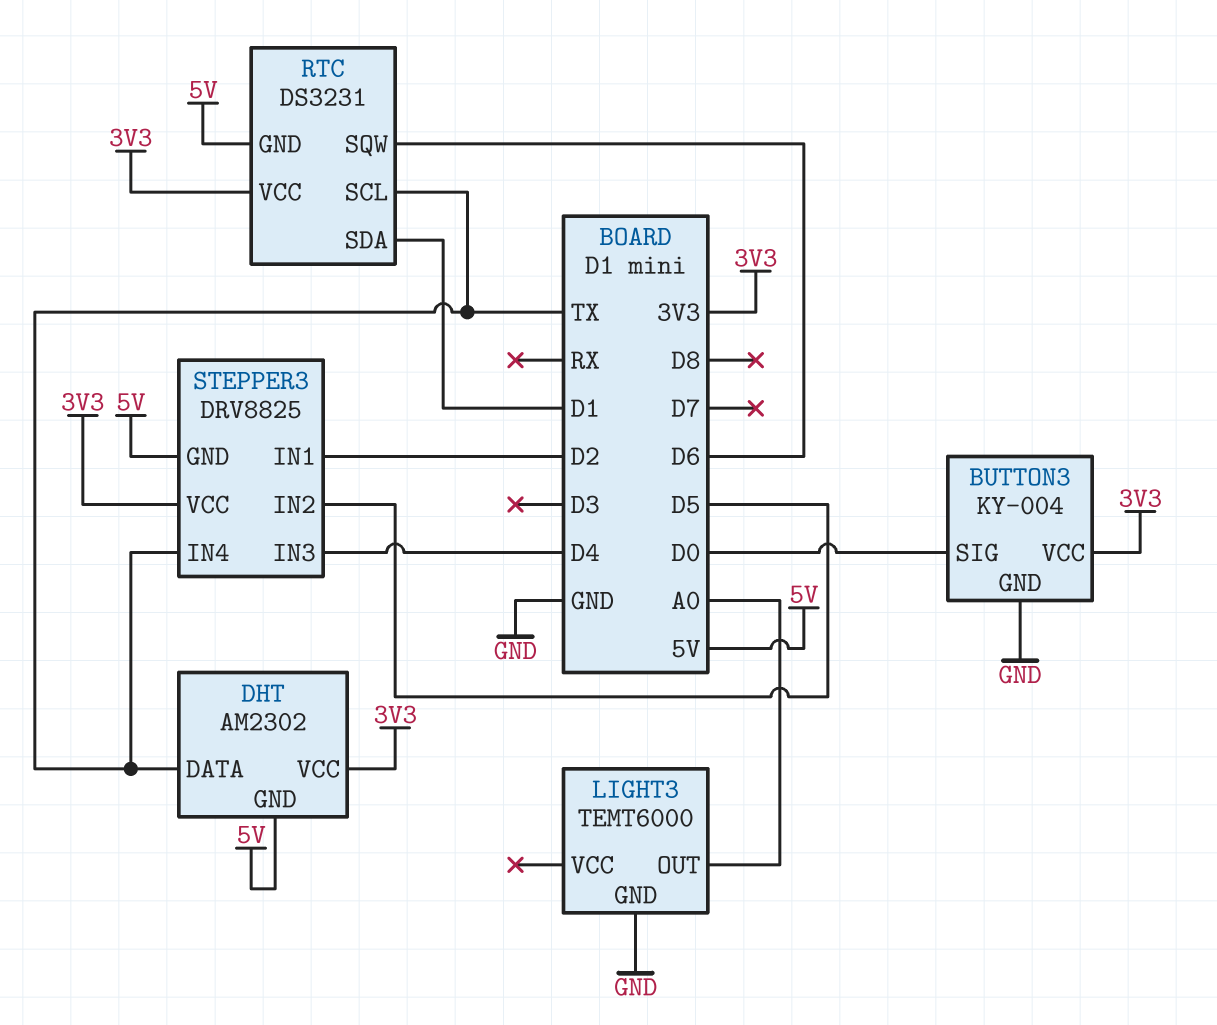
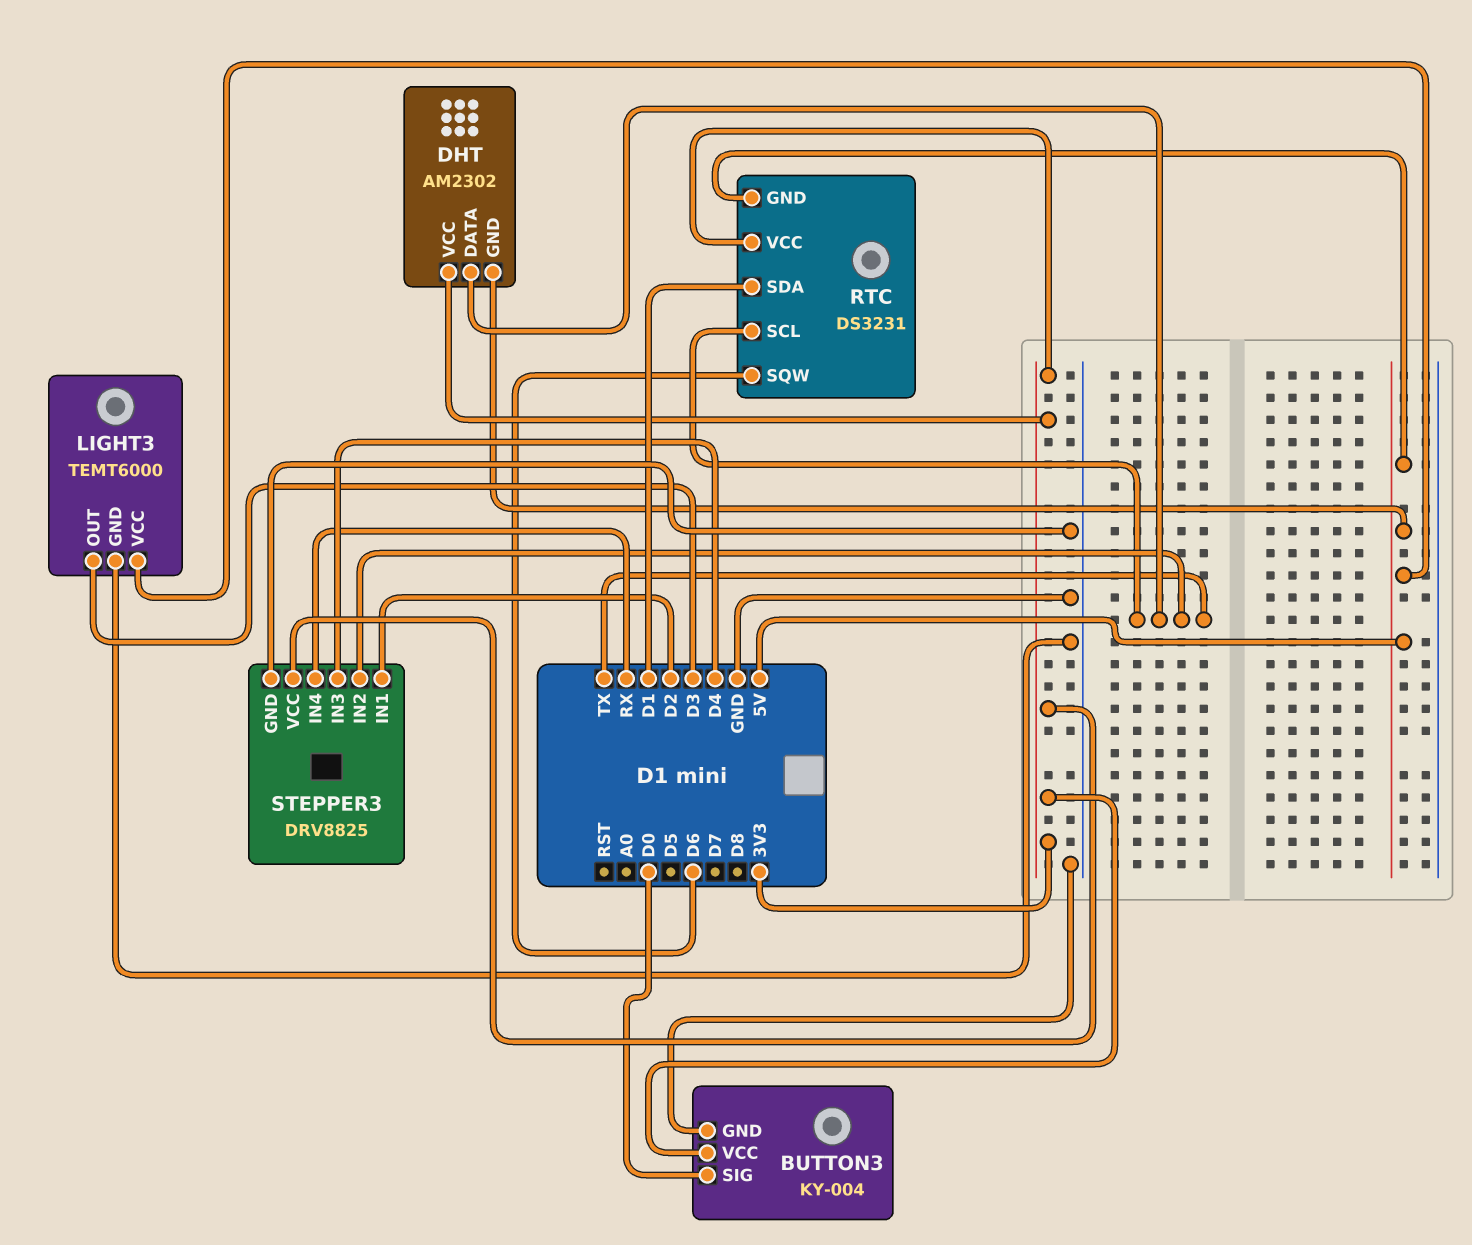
LIGHT3 pin OUT: A0 -> D3
LIGHT3 pin VCC: none -> 5V
STEPPER3 pin GND: 5V -> GND
STEPPER3 pin IN2: D5 -> TX
STEPPER3 pin IN4: TX -> RX

